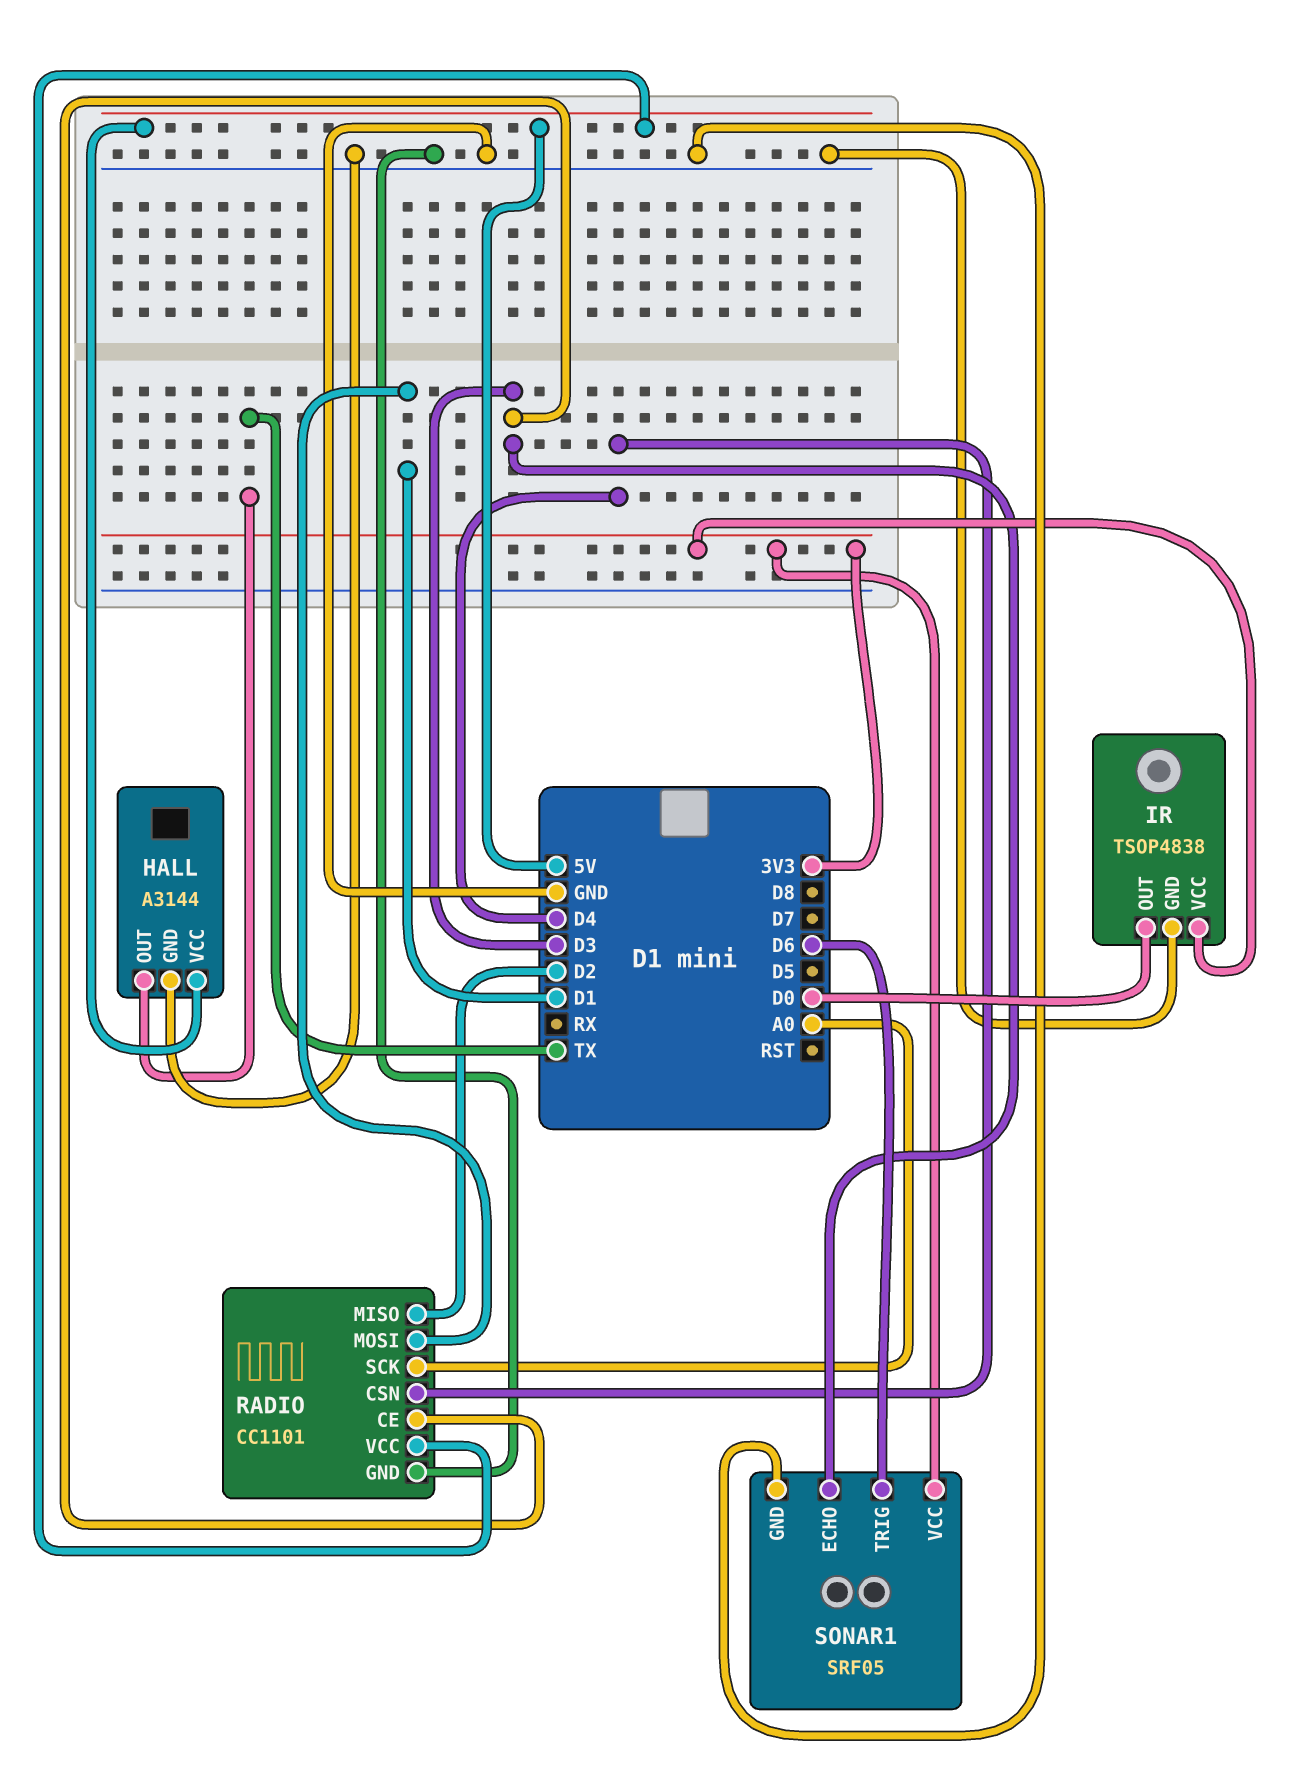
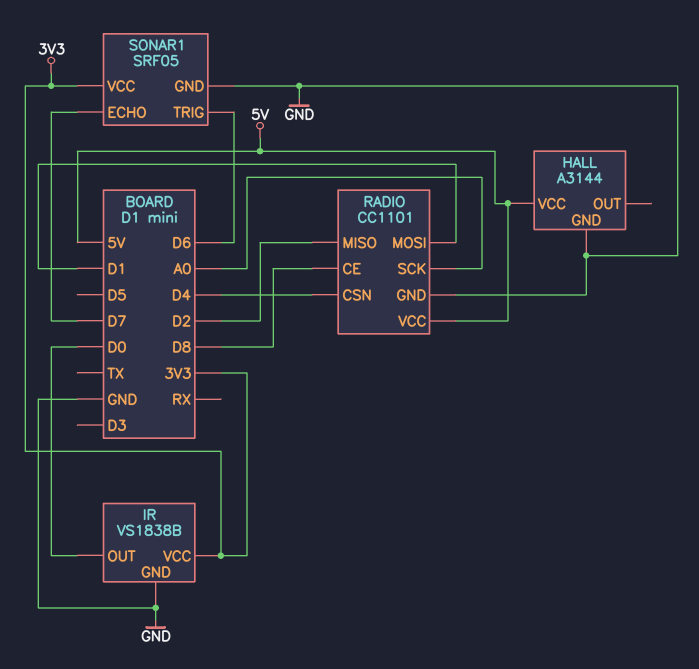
HALL pin OUT: TX -> none
IR: TSOP4838 -> VS1838B
RADIO pin CE: D3 -> D8
SONAR1 pin ECHO: D3 -> D7

